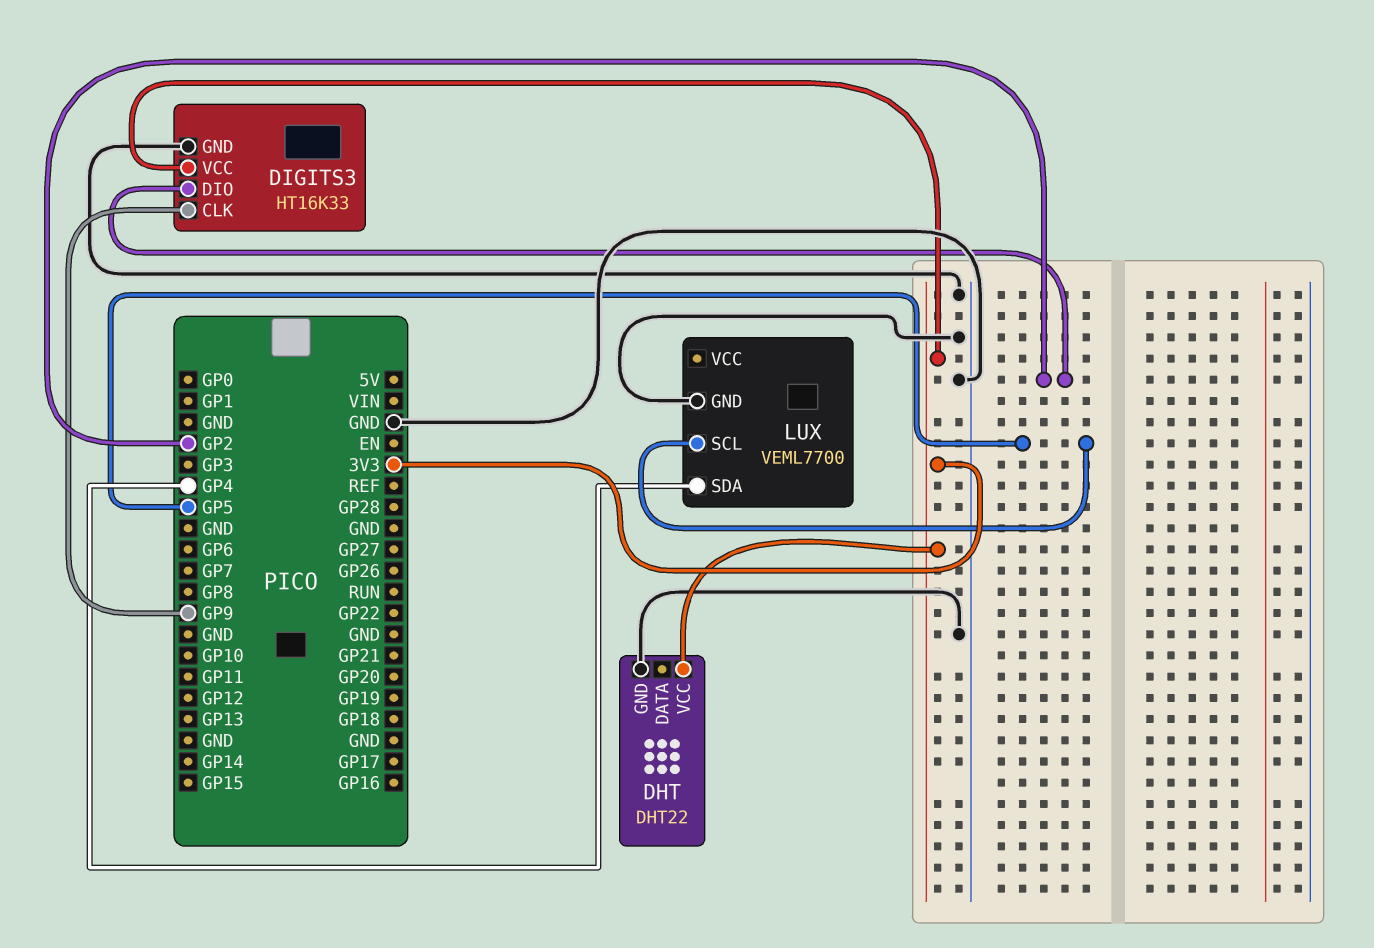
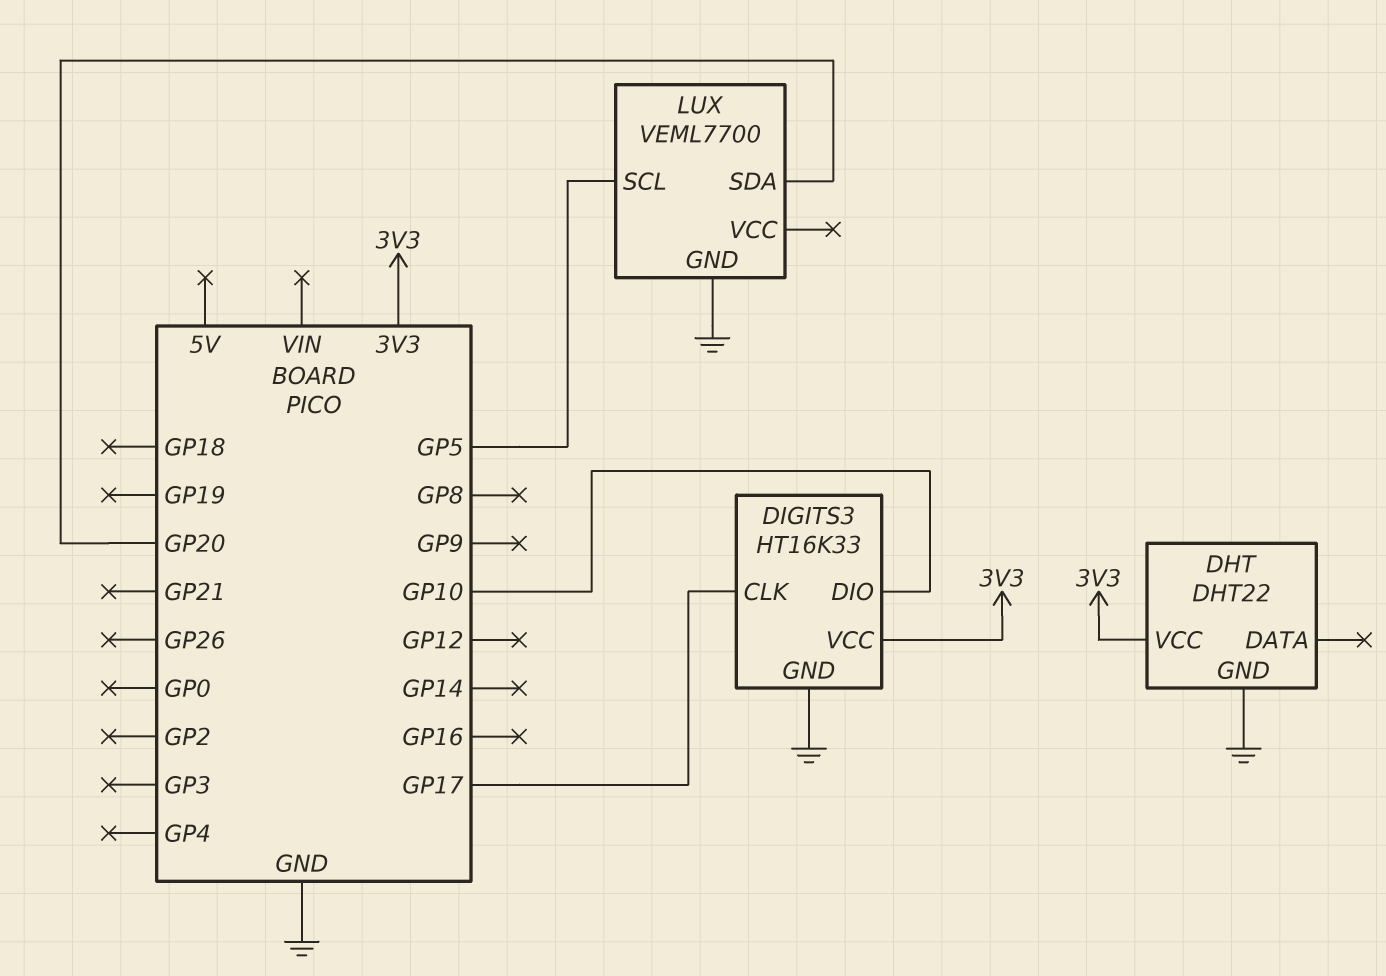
DIGITS3 pin CLK: GP9 -> GP17
DIGITS3 pin DIO: GP2 -> GP10
LUX pin SDA: GP4 -> GP20

